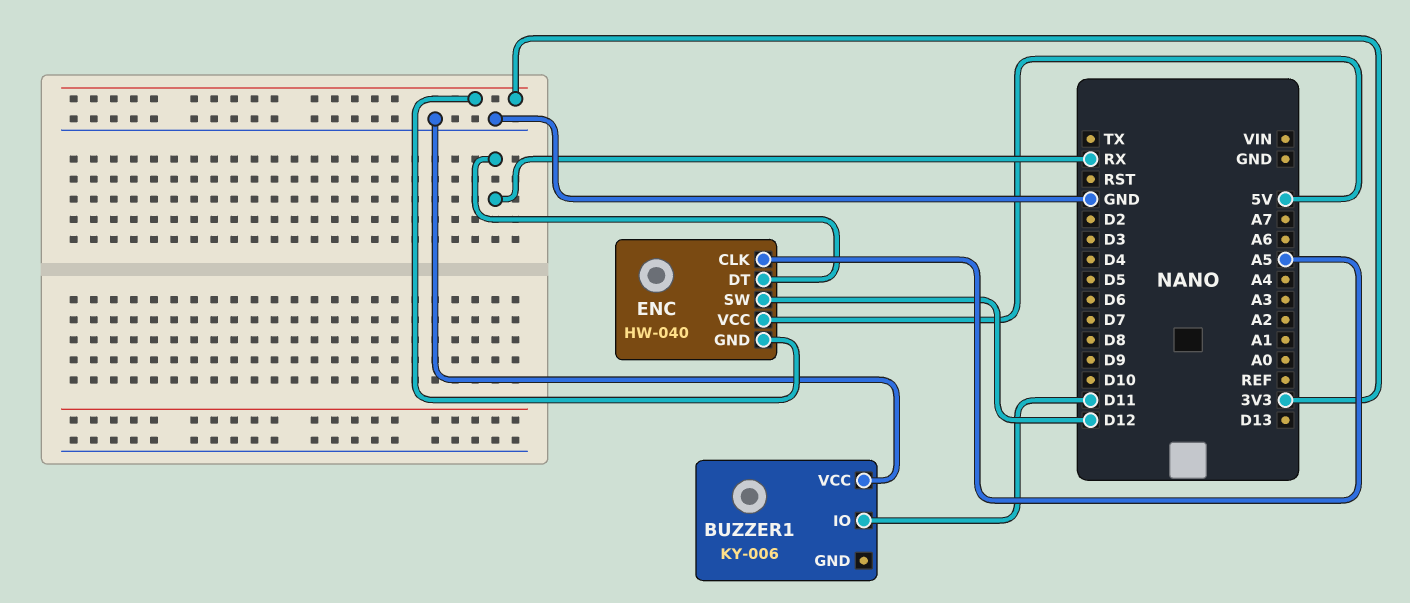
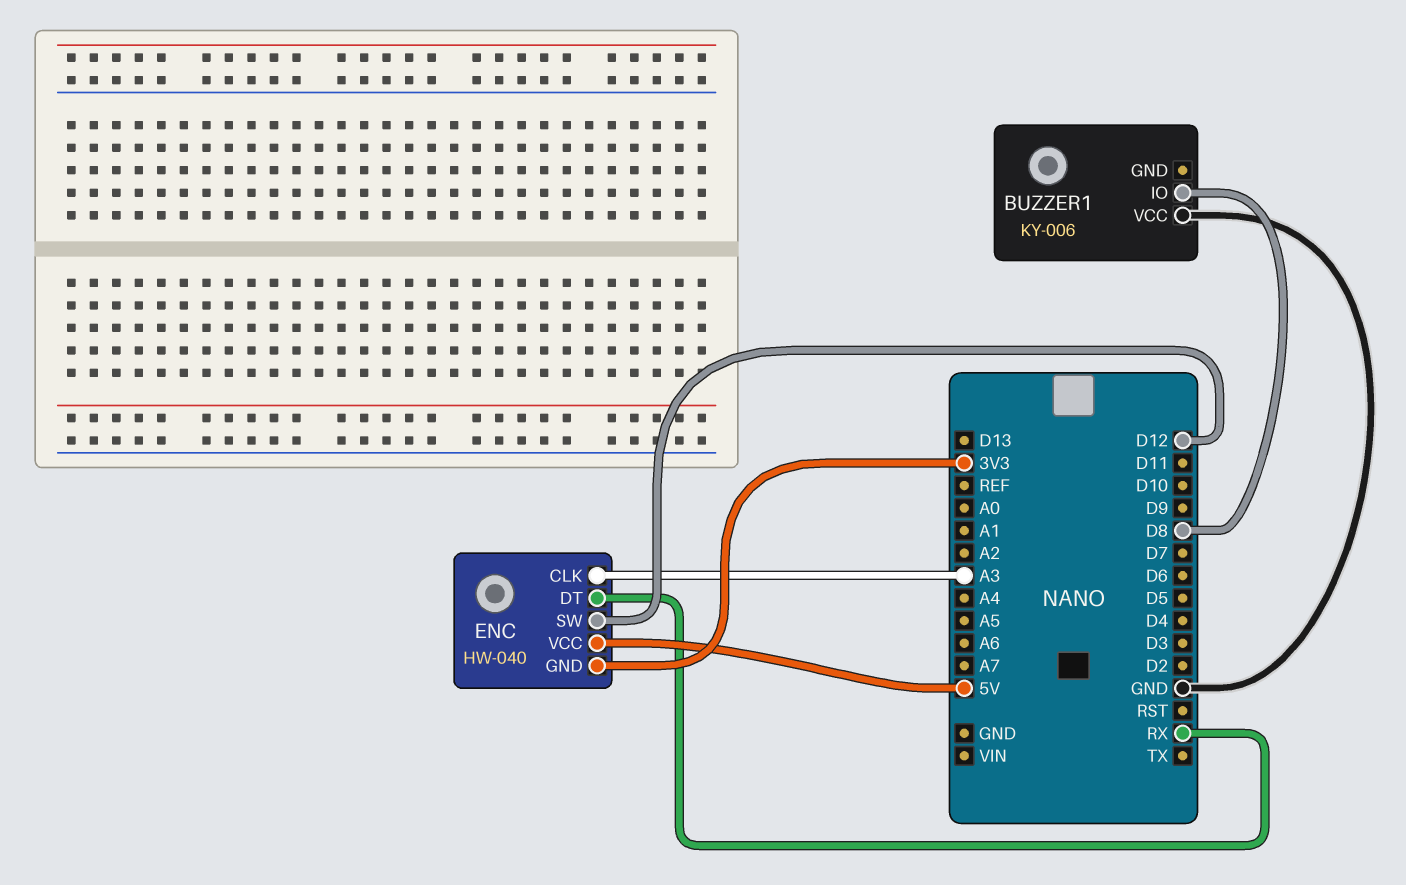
BUZZER1 pin IO: D11 -> D8
ENC pin CLK: A5 -> A3

